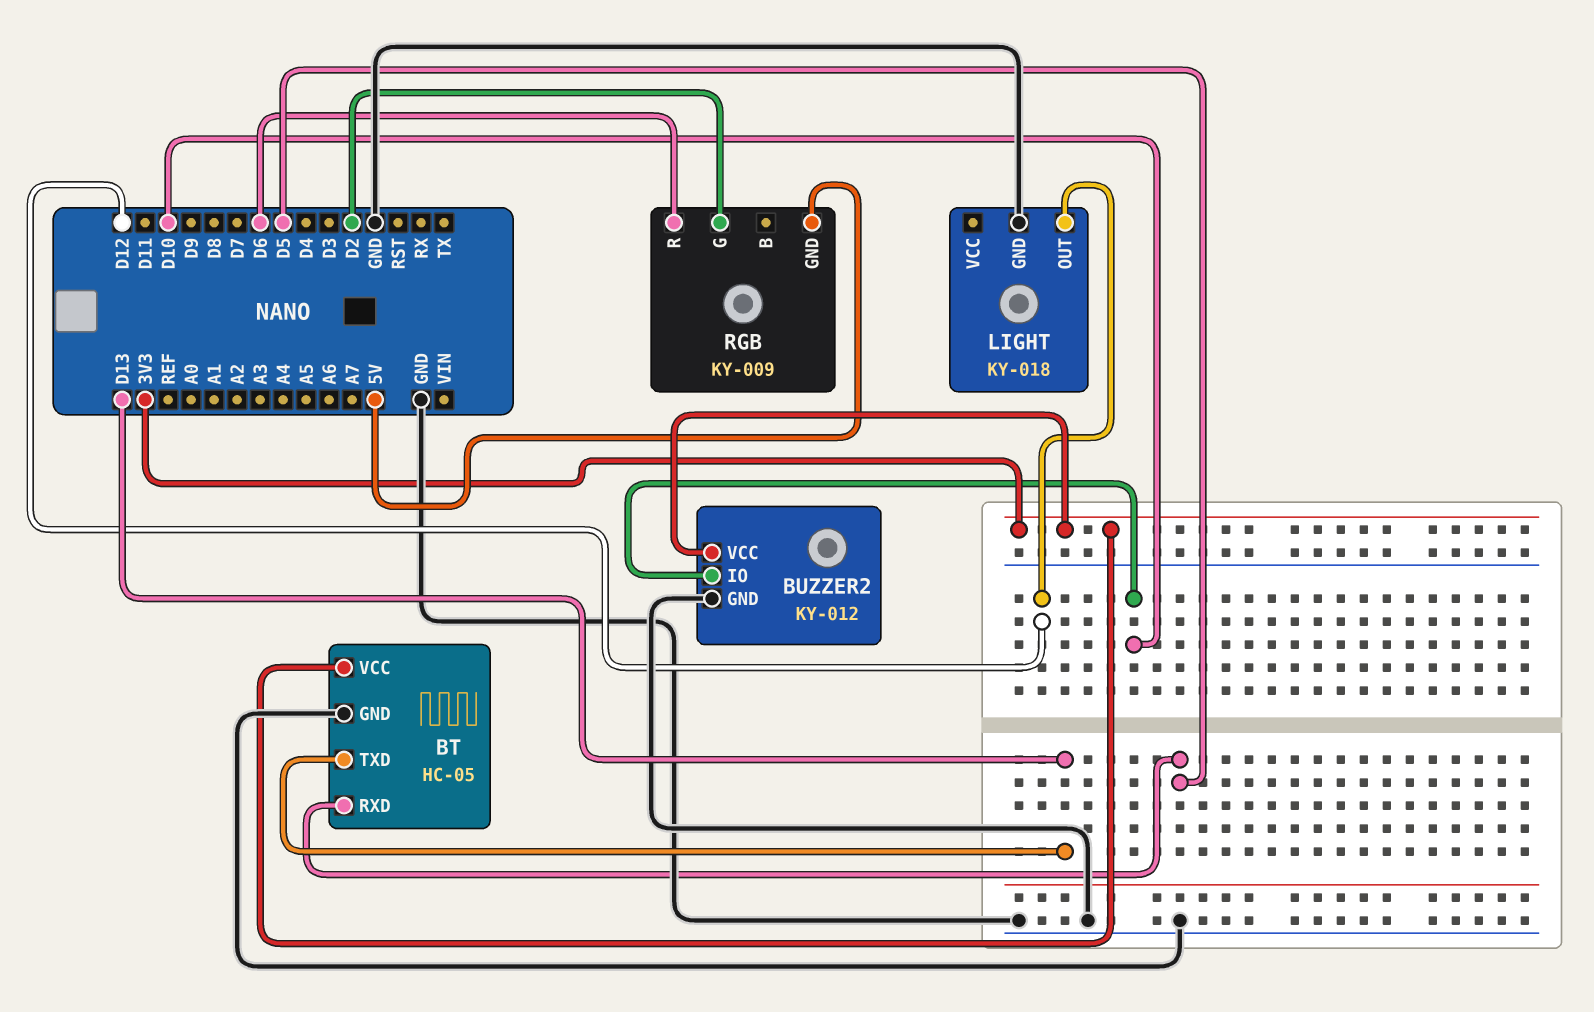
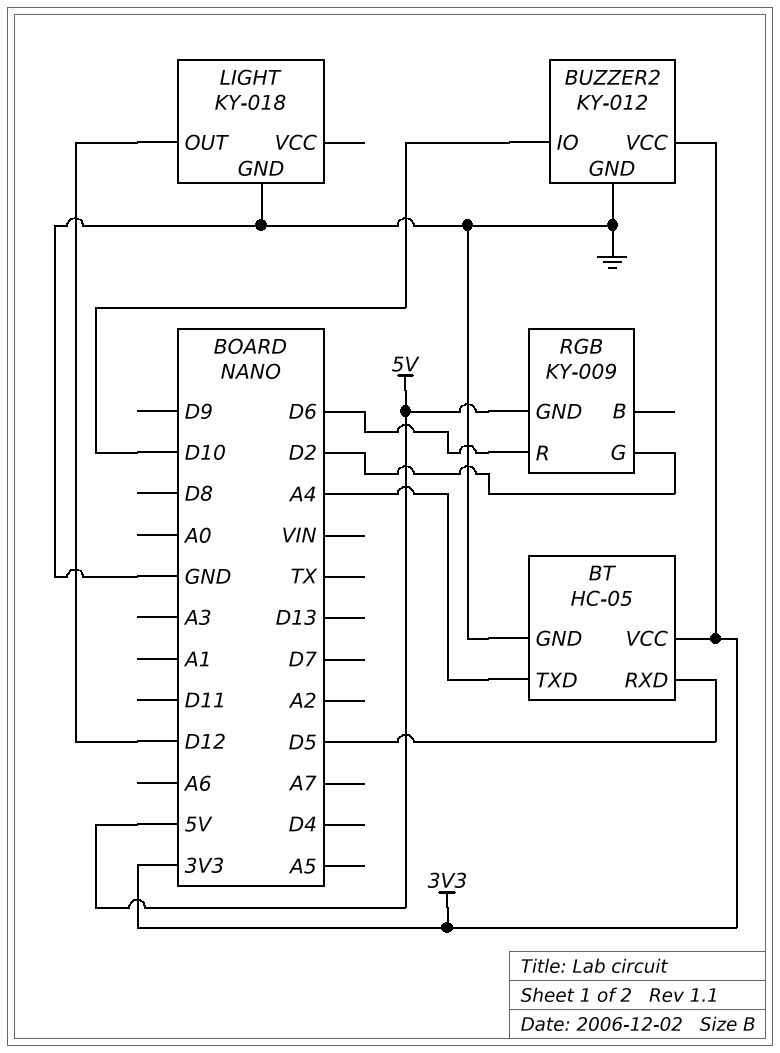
BT pin TXD: D13 -> A4

